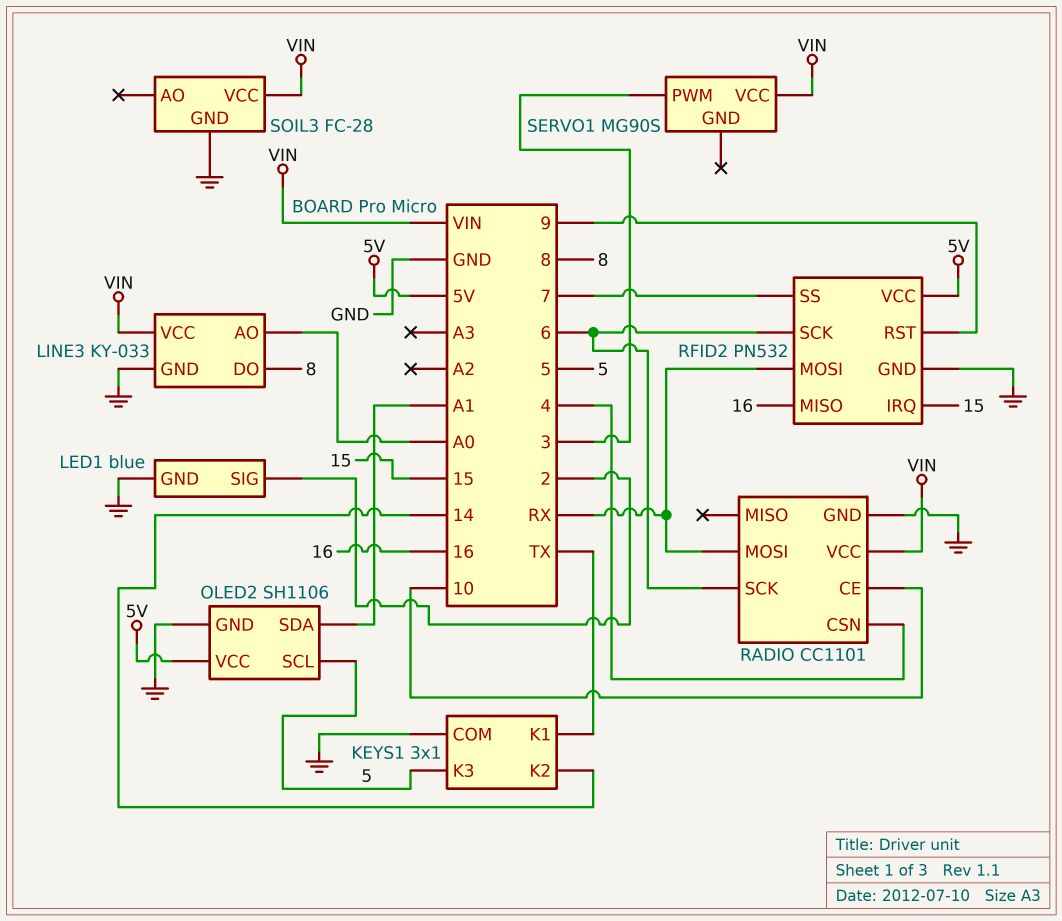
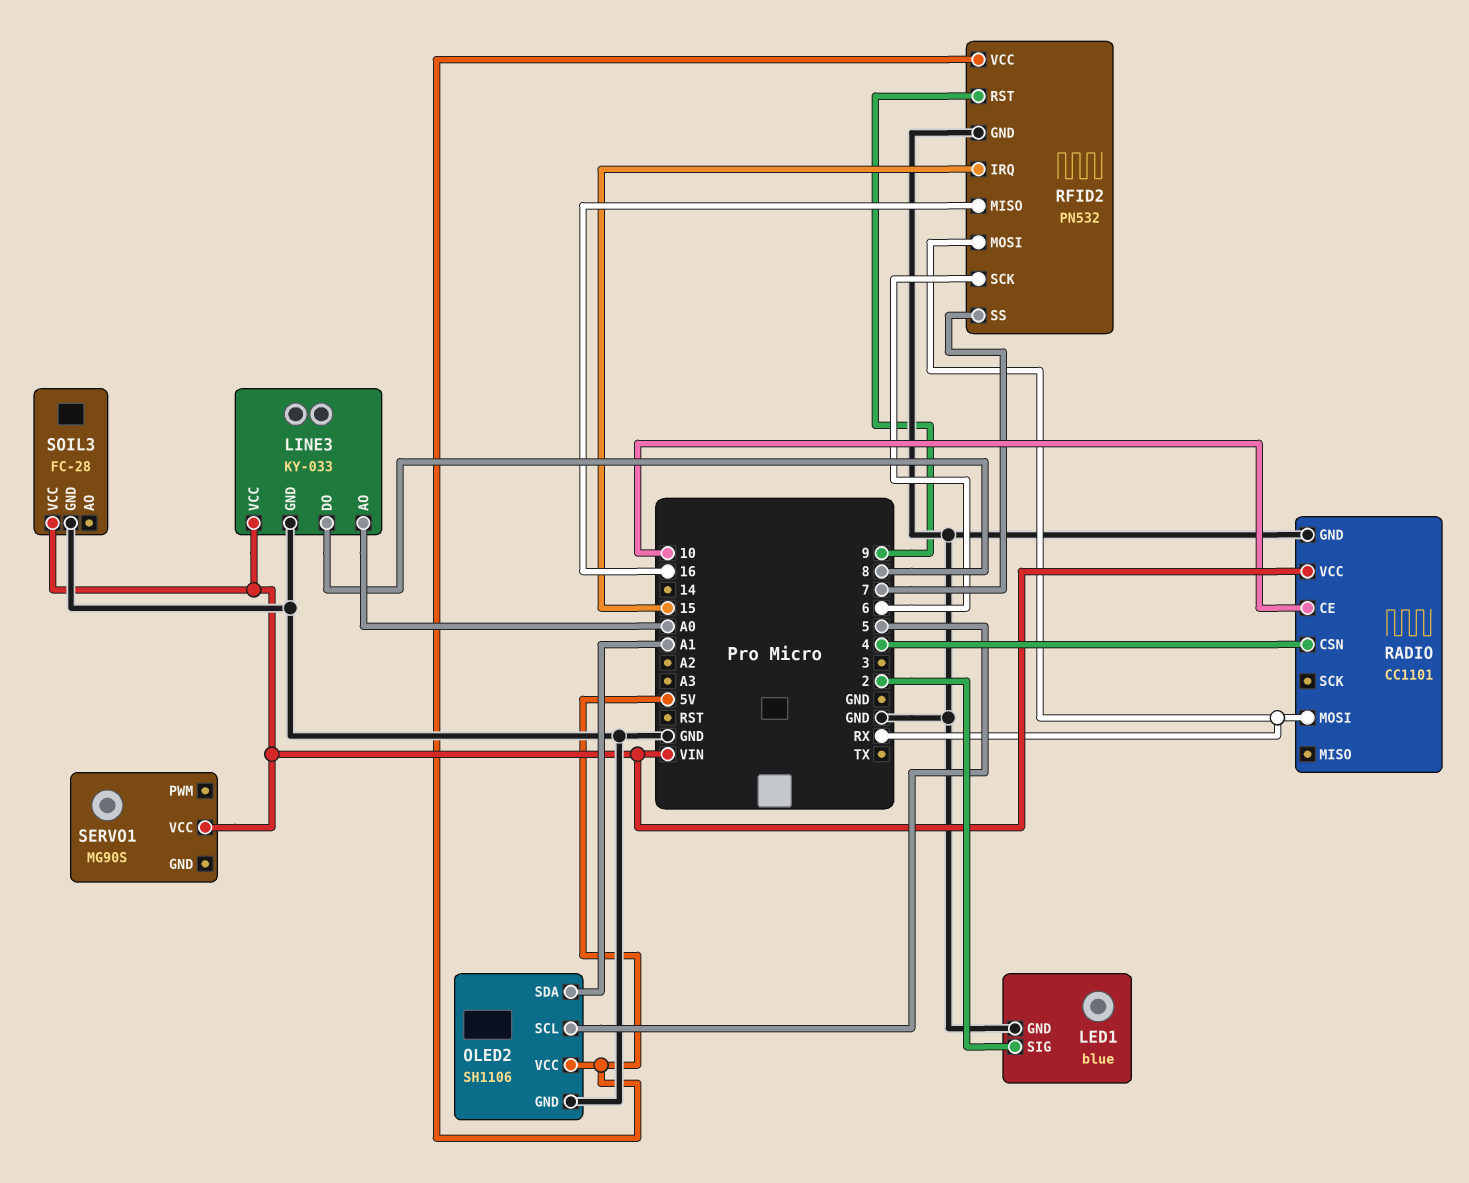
KEYS1: 3x1 -> none
KEYS1 pin COM: GND -> none
KEYS1 pin K1: TX -> none
KEYS1 pin K2: 14 -> none
KEYS1 pin K3: 5 -> none
RADIO pin SCK: 6 -> none
SERVO1 pin PWM: 3 -> none

